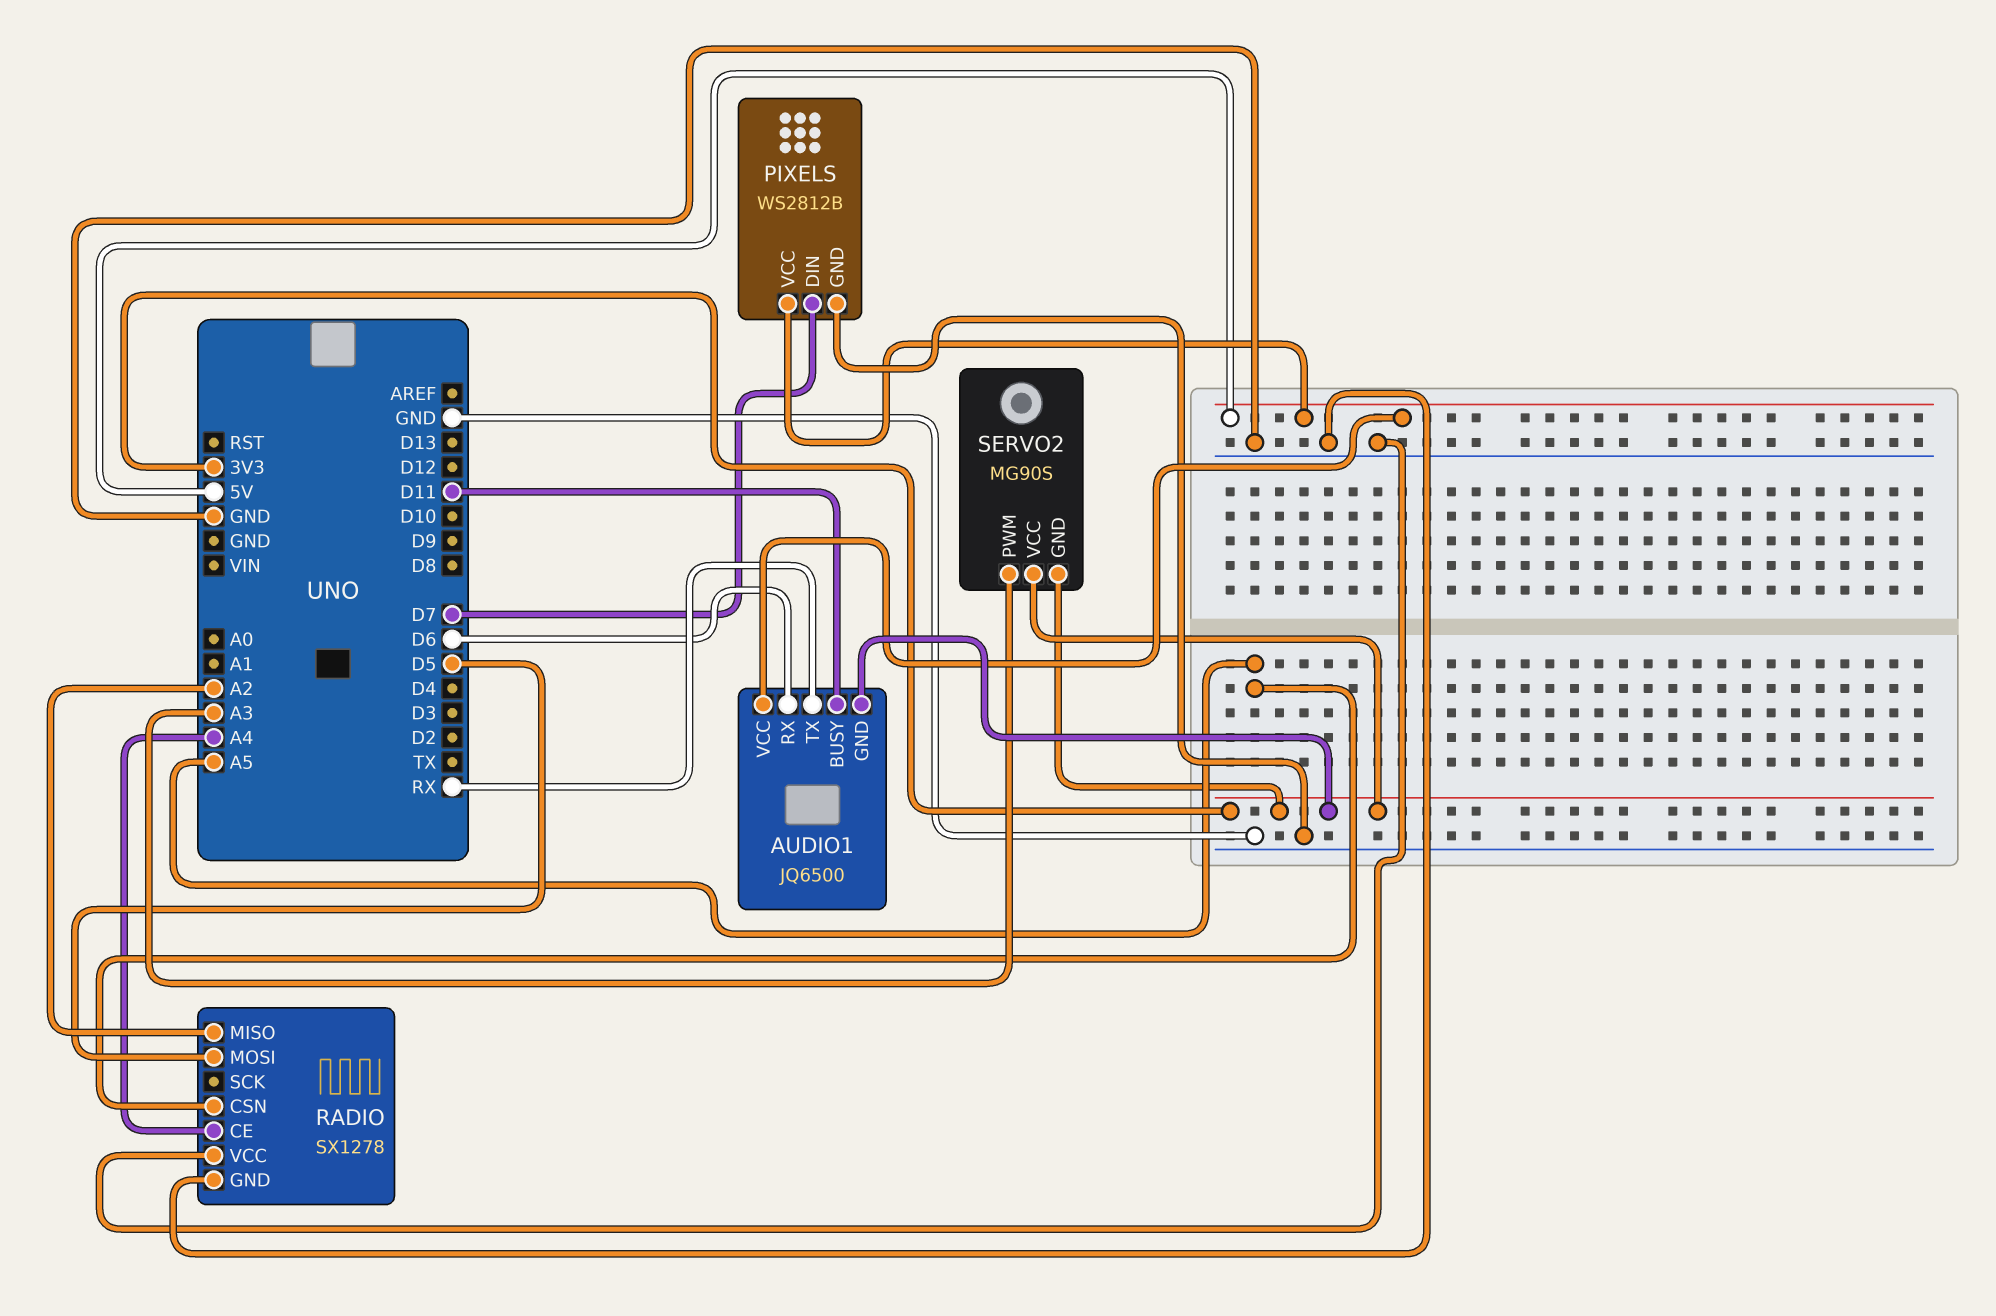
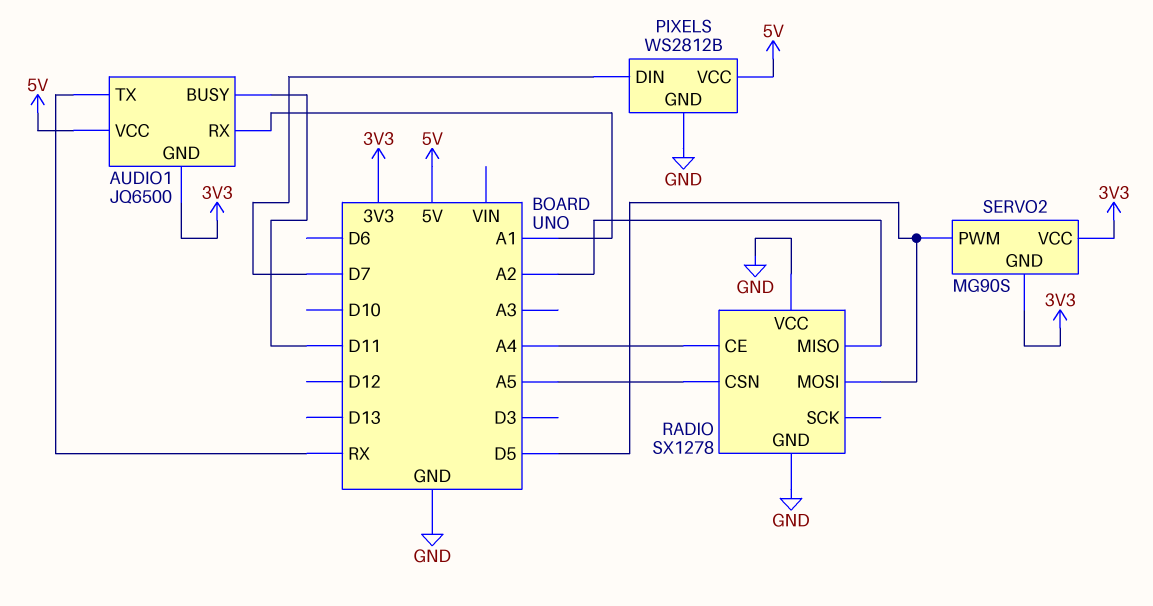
AUDIO1 pin RX: D6 -> A1
SERVO2 pin PWM: A3 -> D5

